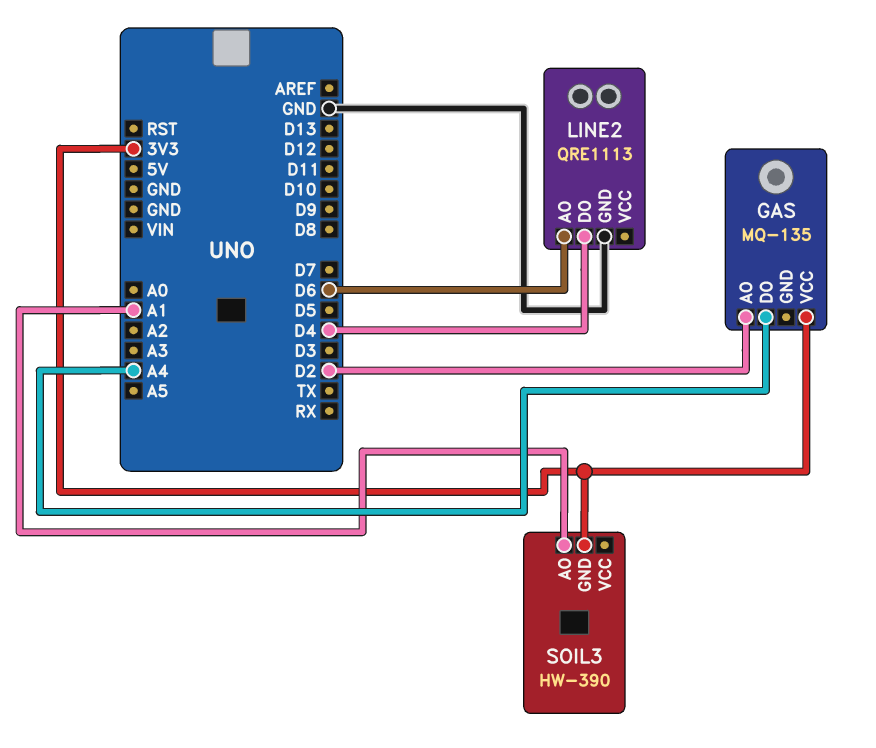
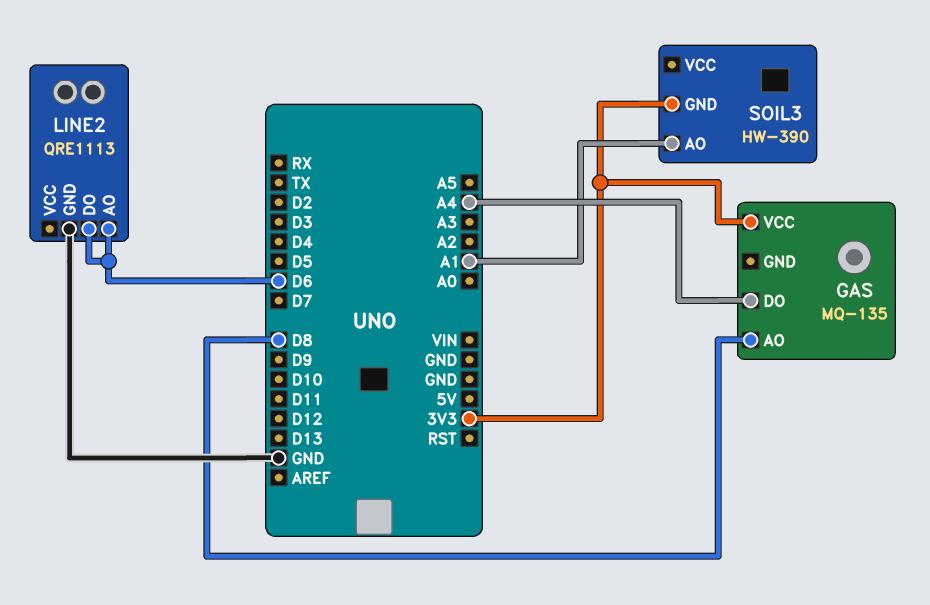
GAS pin AO: D2 -> D8
LINE2 pin DO: D4 -> D6

